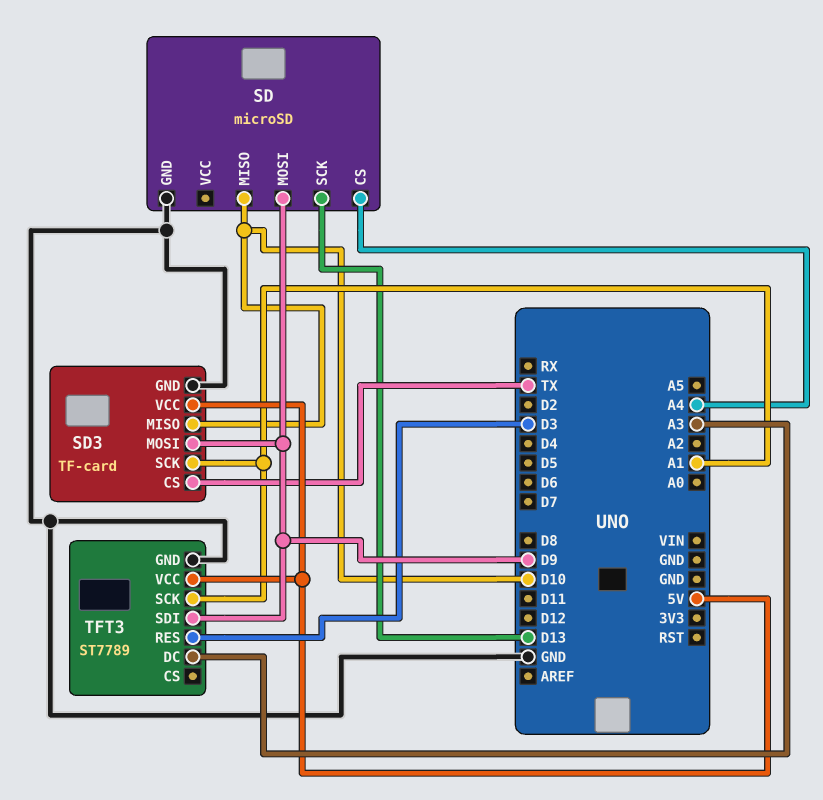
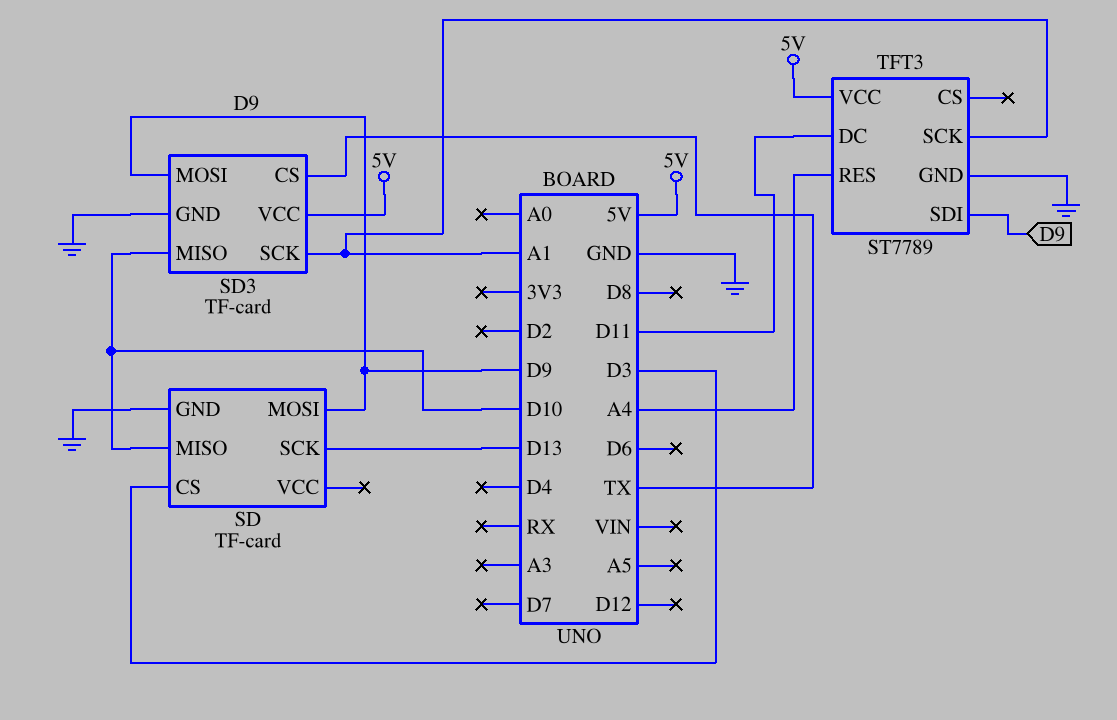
SD: microSD -> TF-card
SD pin CS: A4 -> D3
TFT3 pin DC: A3 -> D11
TFT3 pin RES: D3 -> A4

